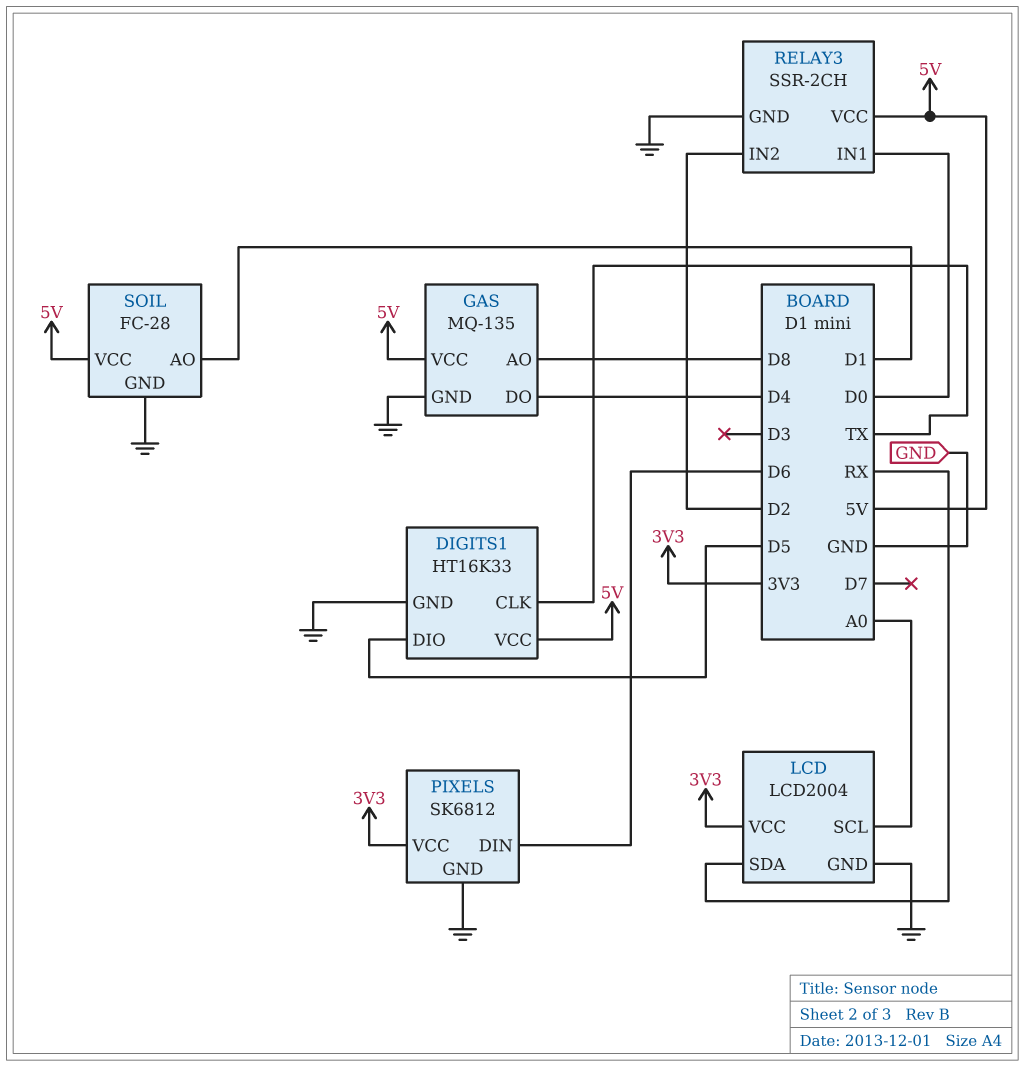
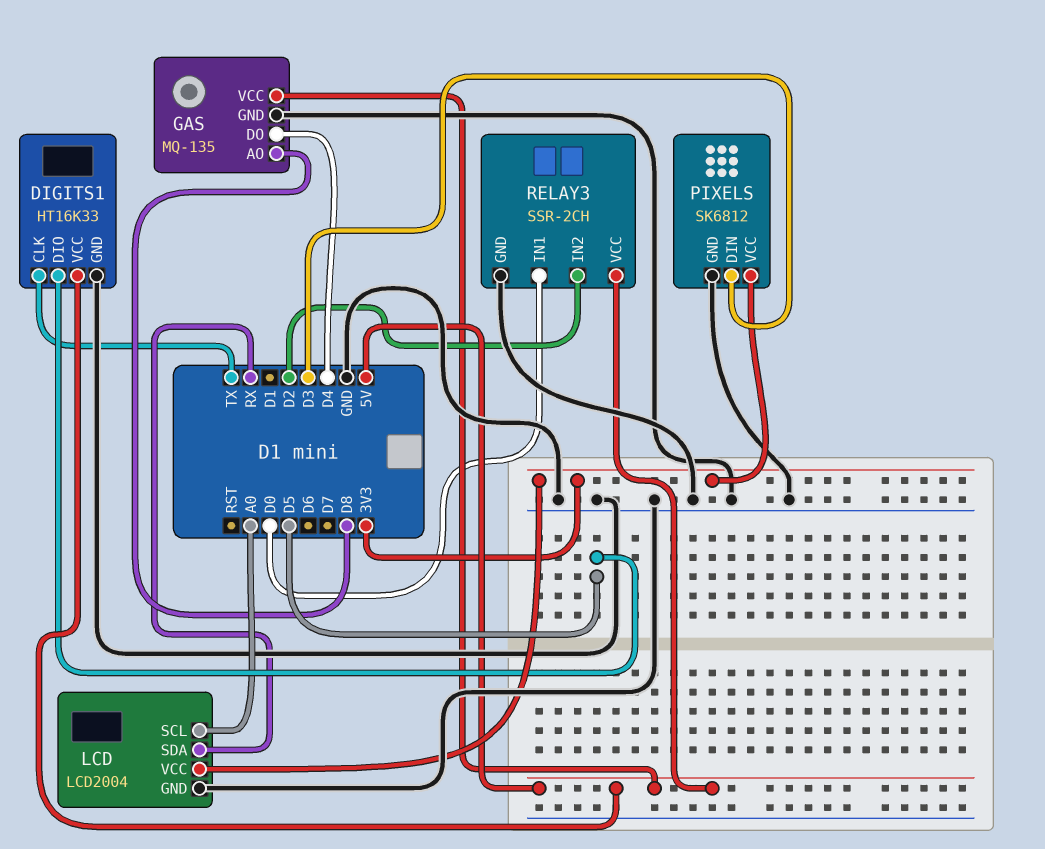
PIXELS pin DIN: D6 -> D3
SOIL: FC-28 -> none
SOIL pin AO: D1 -> none
SOIL pin GND: GND -> none
SOIL pin VCC: 5V -> none

